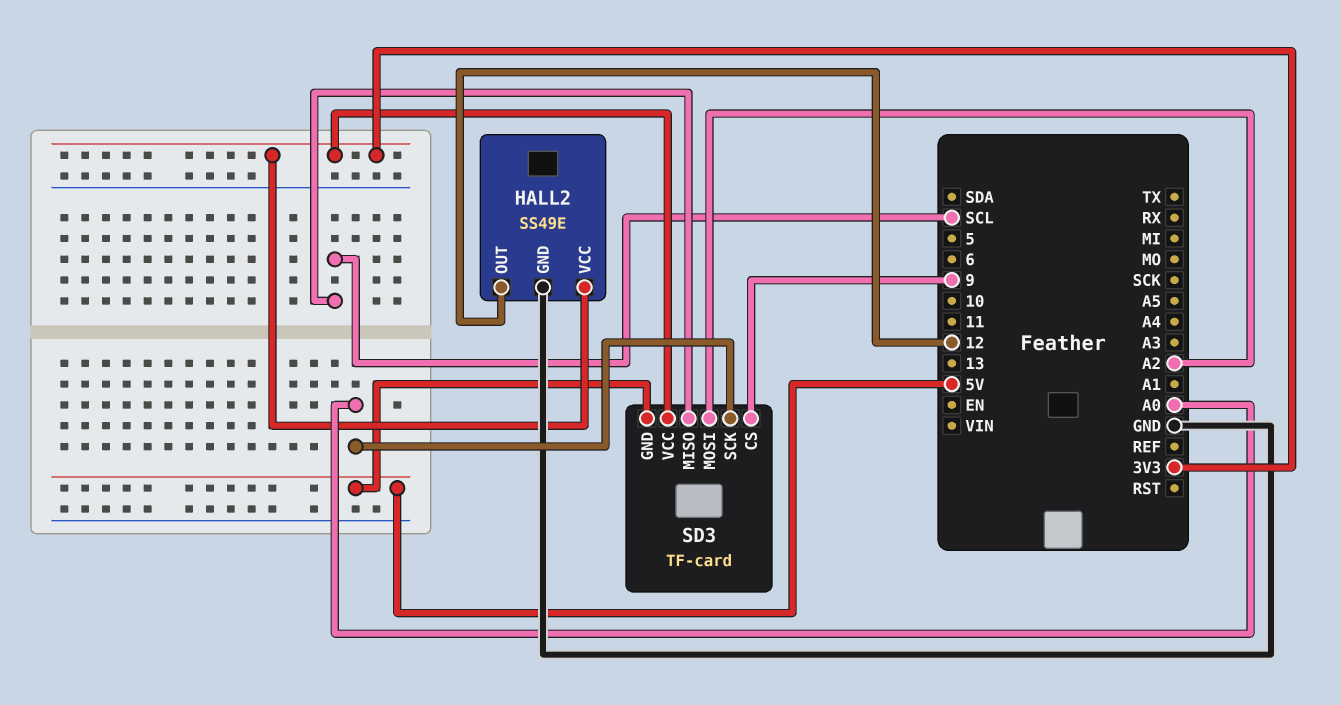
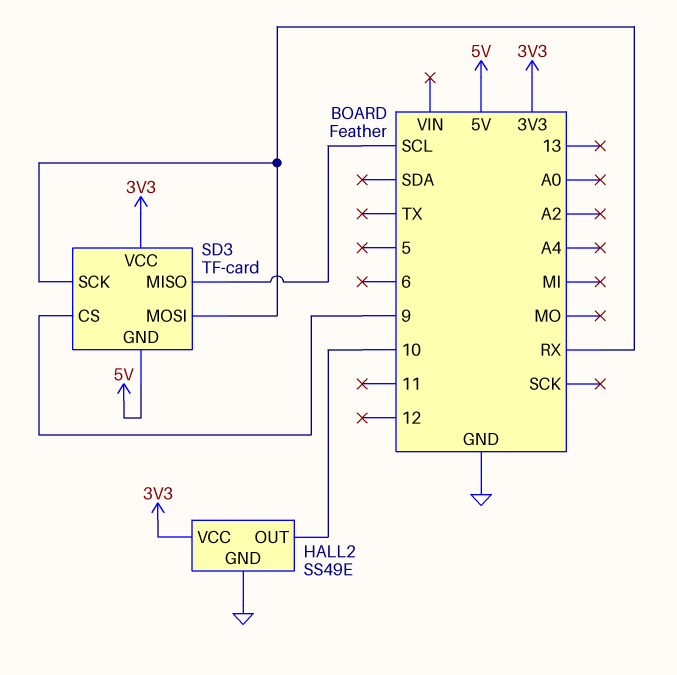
HALL2 pin OUT: 12 -> 10
SD3 pin MOSI: A2 -> RX
SD3 pin SCK: A0 -> RX

